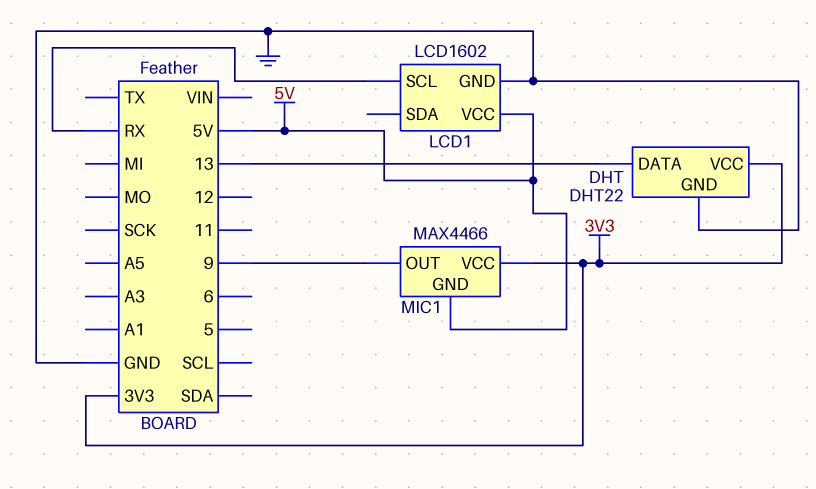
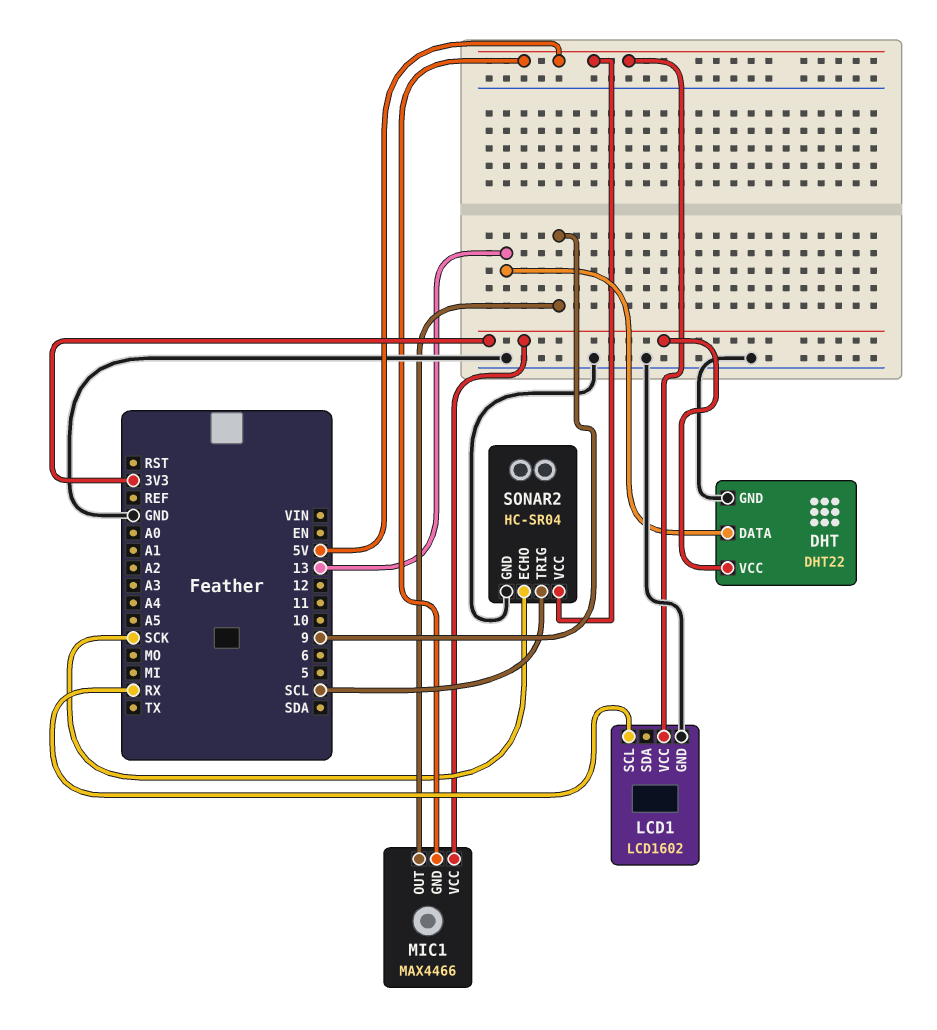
SONAR2: none -> HC-SR04
SONAR2 pin ECHO: none -> SCK
SONAR2 pin GND: none -> GND
SONAR2 pin TRIG: none -> SCL
SONAR2 pin VCC: none -> 5V

